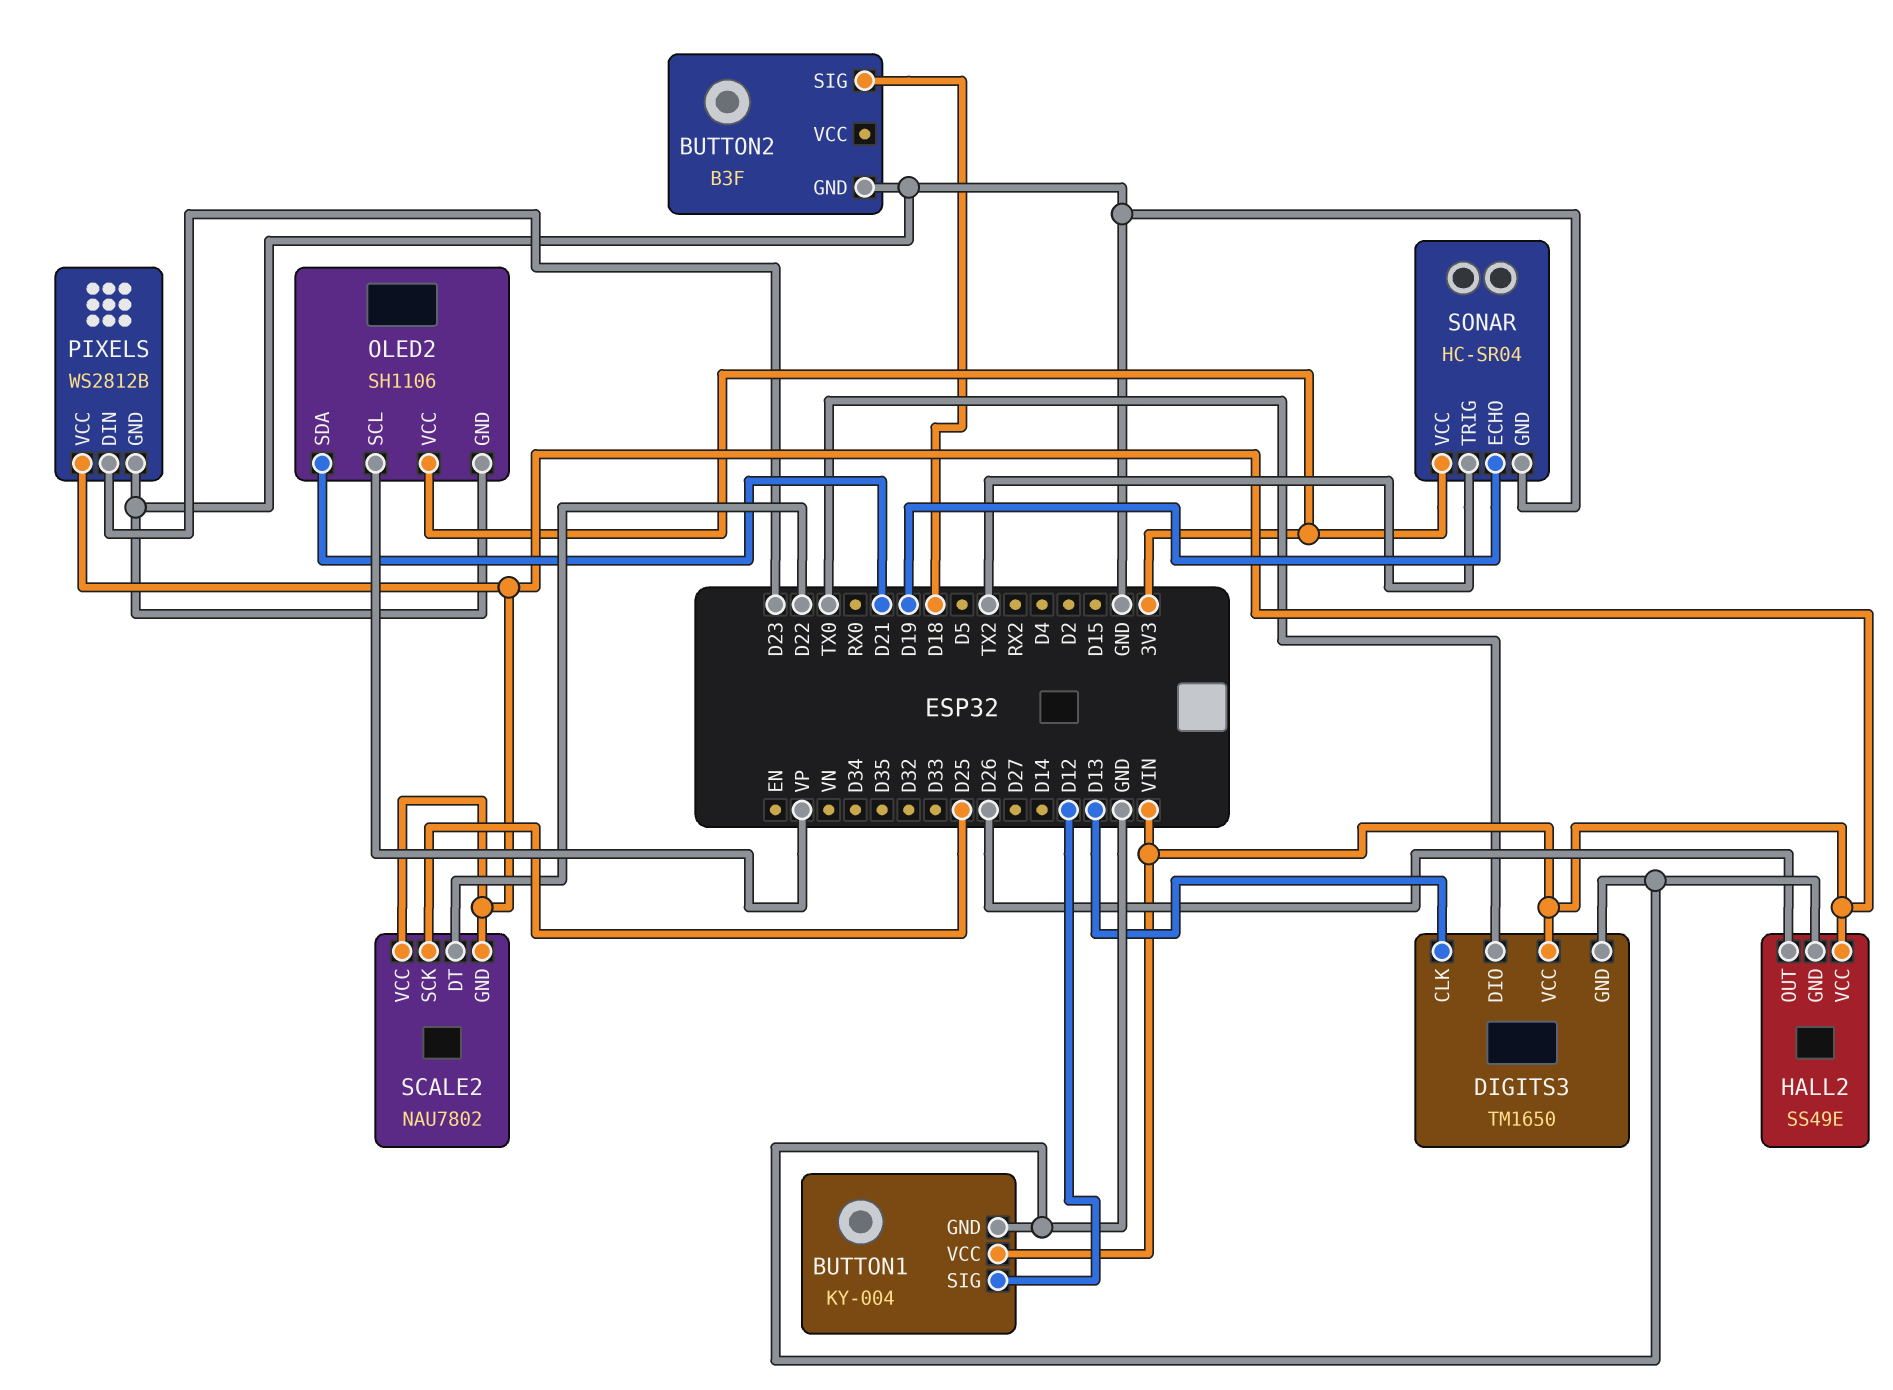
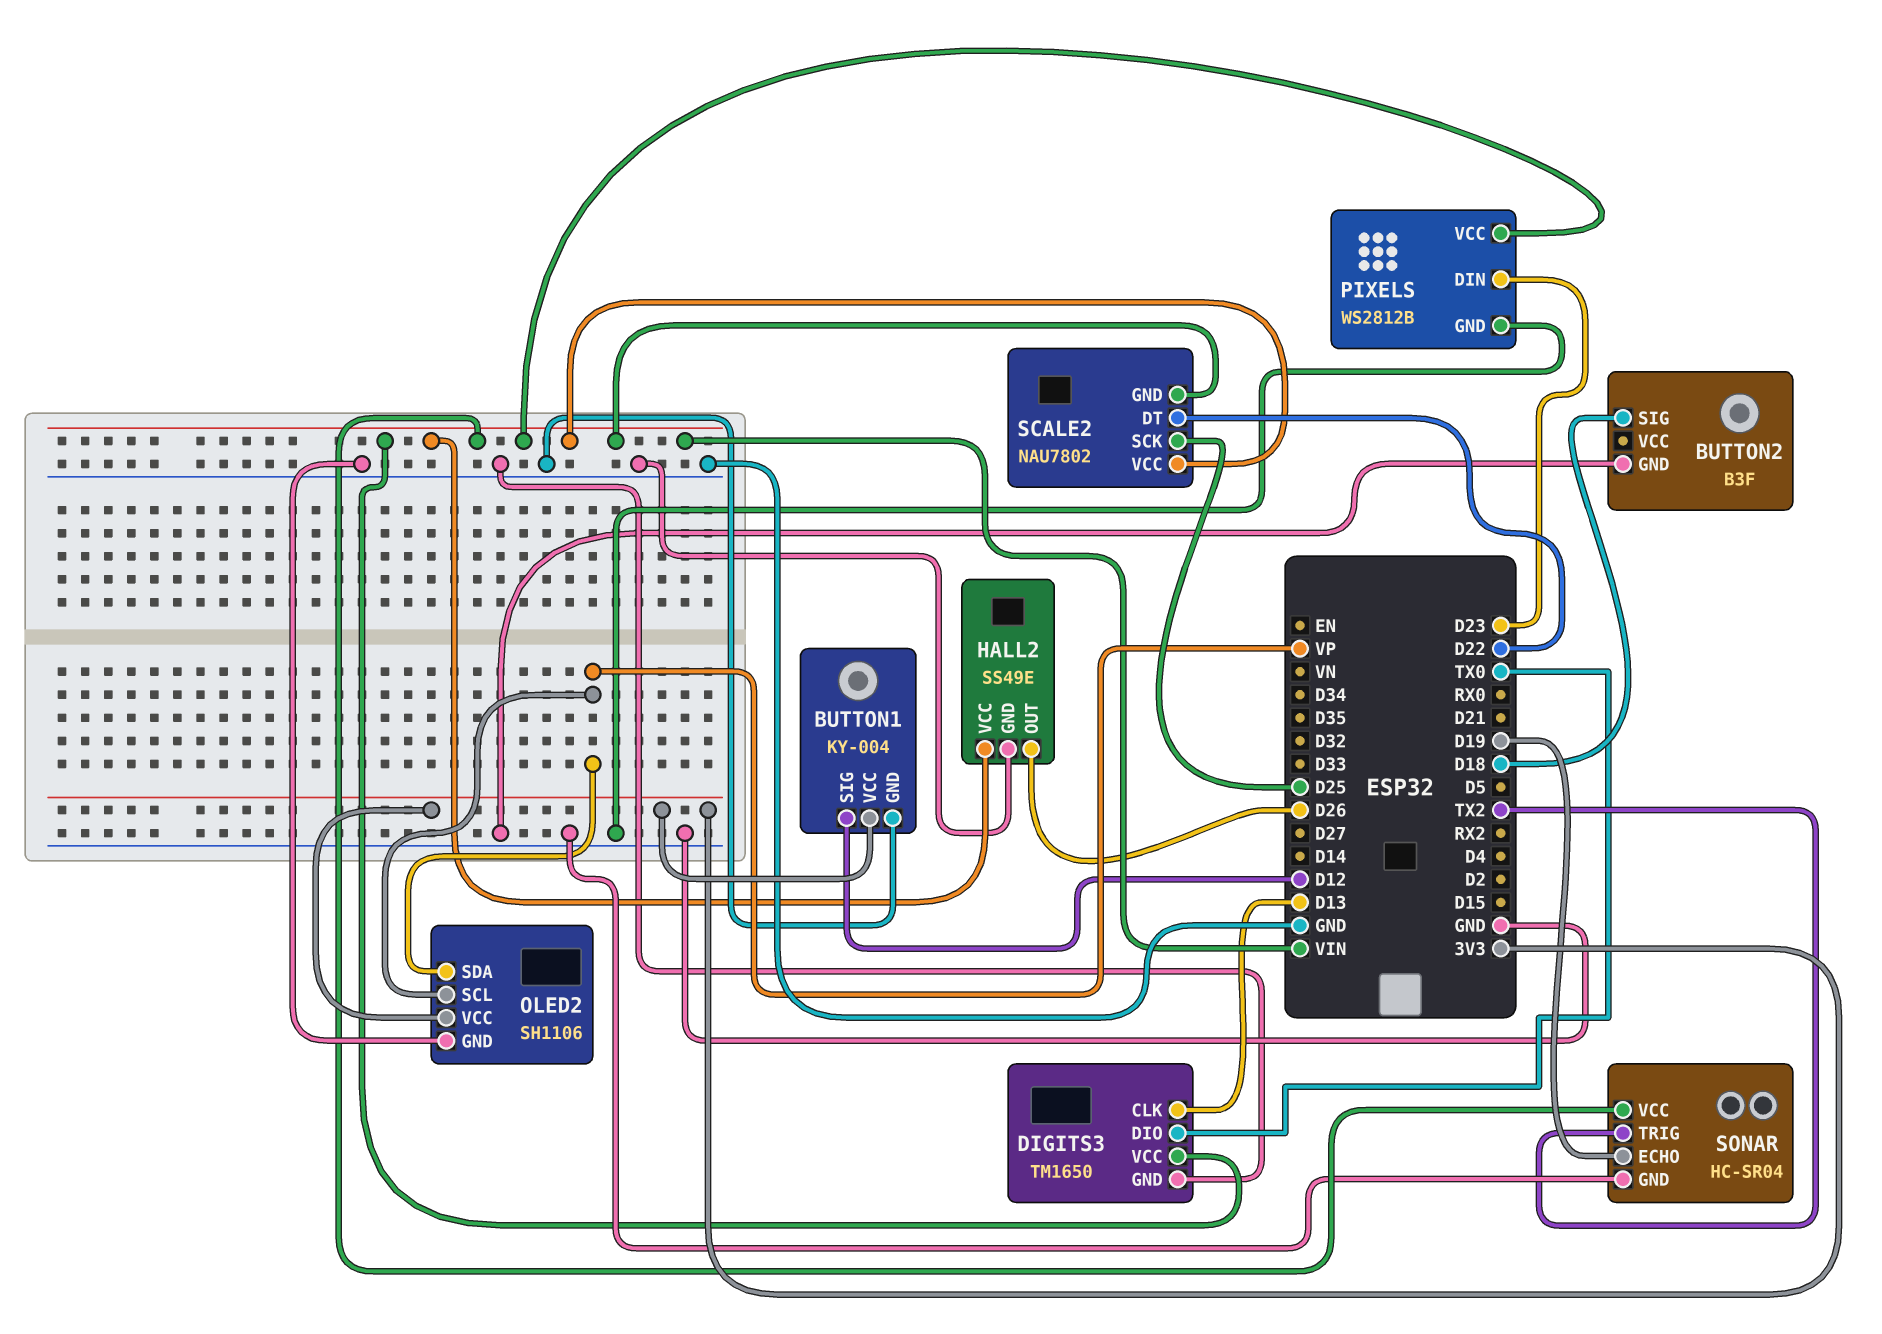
BUTTON1 pin VCC: VIN -> 3V3
OLED2 pin SDA: D21 -> VP
SONAR pin VCC: 3V3 -> VIN

